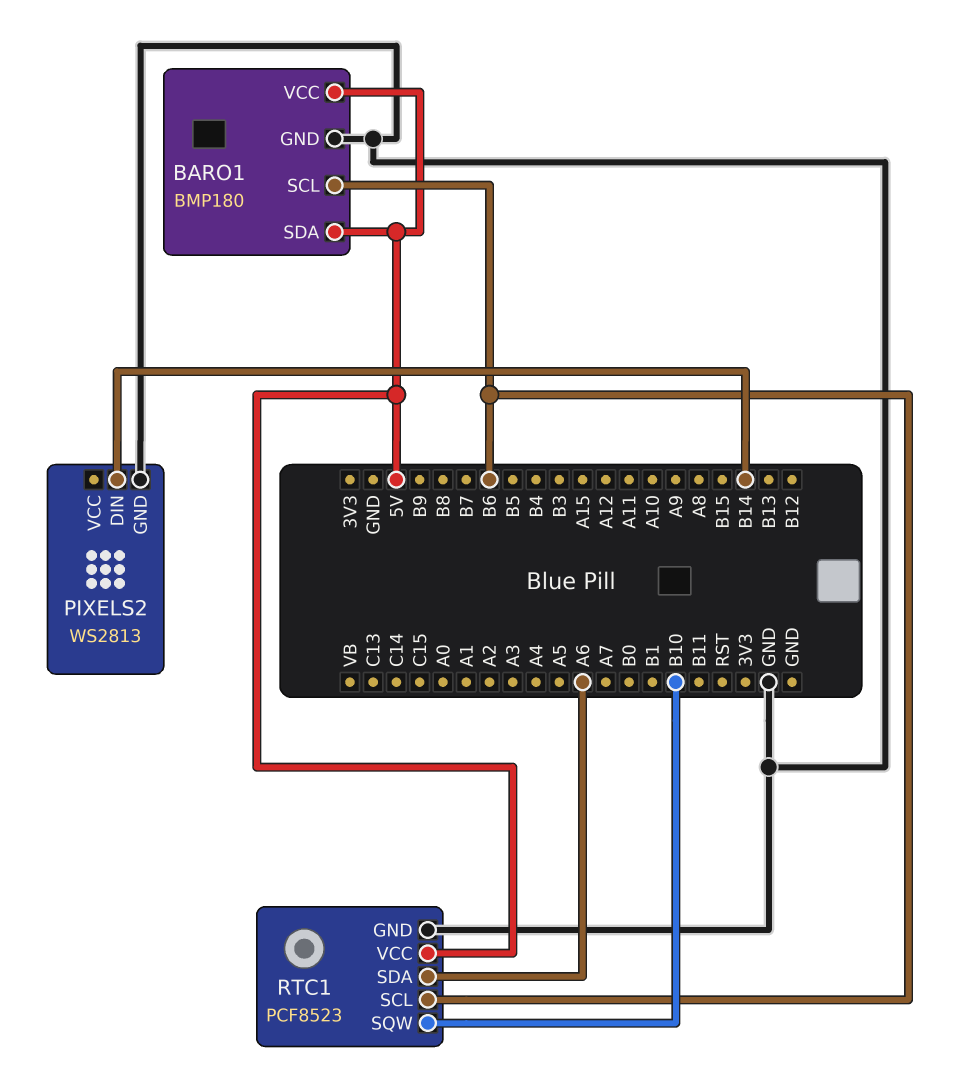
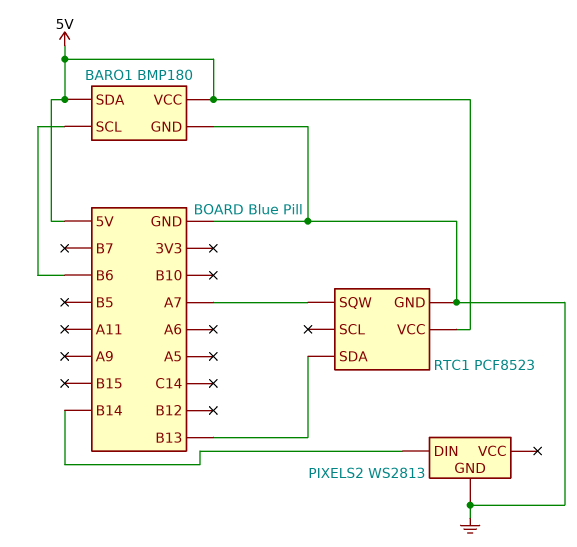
RTC1 pin SCL: B6 -> none
RTC1 pin SDA: A6 -> B13
RTC1 pin SQW: B10 -> A7

